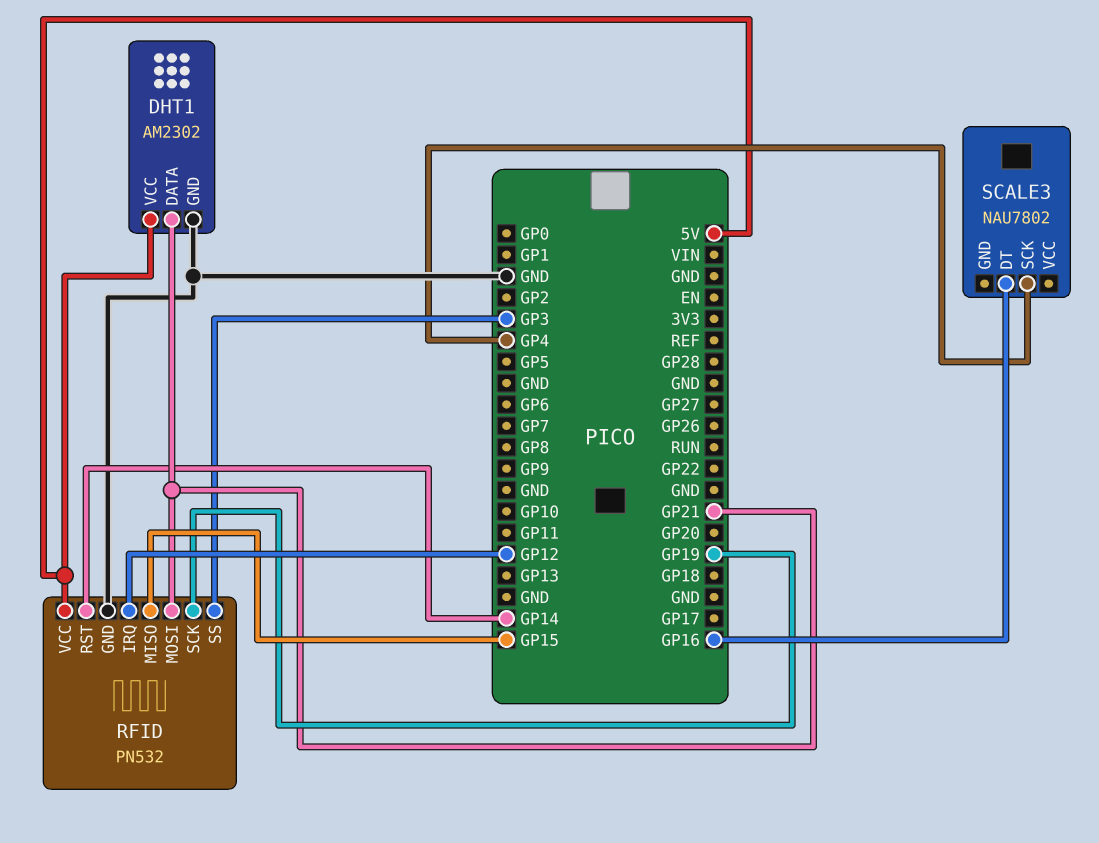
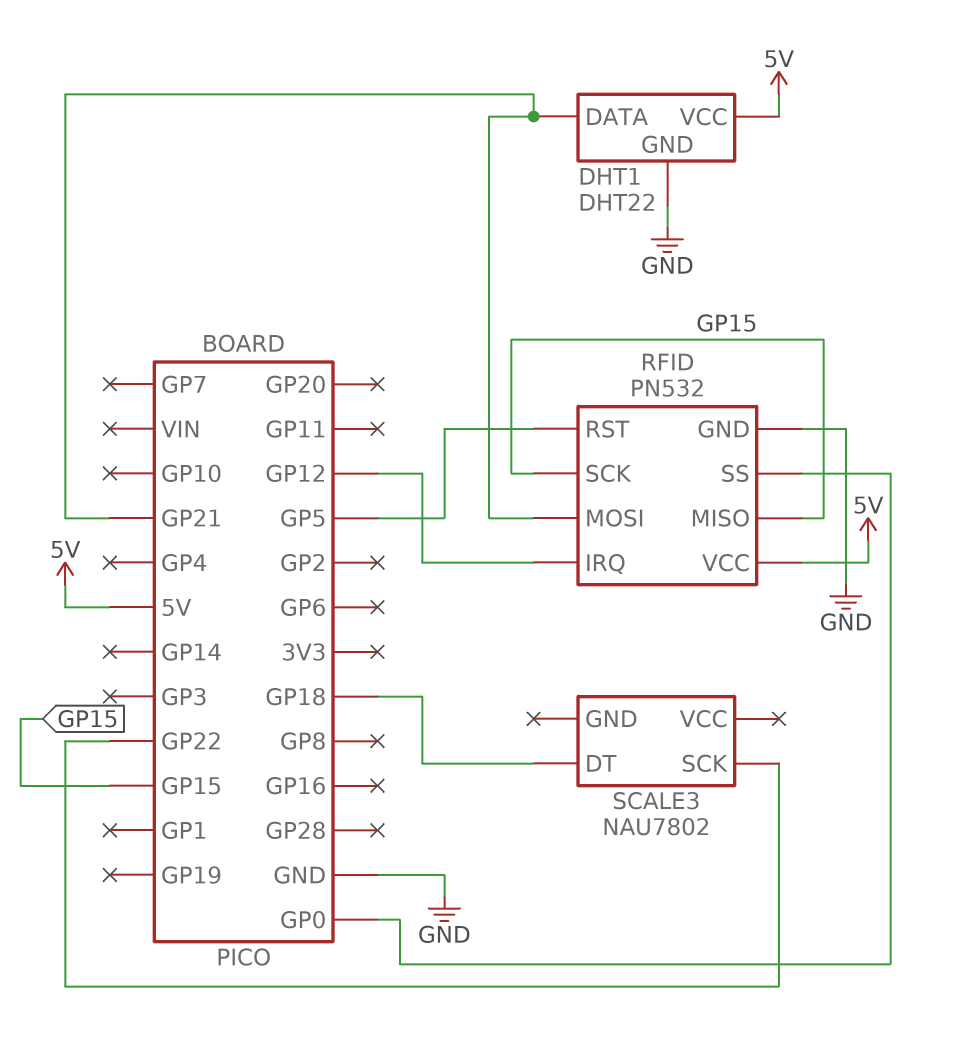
DHT1: AM2302 -> DHT22
RFID pin RST: GP14 -> GP5
RFID pin SCK: GP19 -> GP15
RFID pin SS: GP3 -> GP0
SCALE3 pin DT: GP16 -> GP18
SCALE3 pin SCK: GP4 -> GP22

